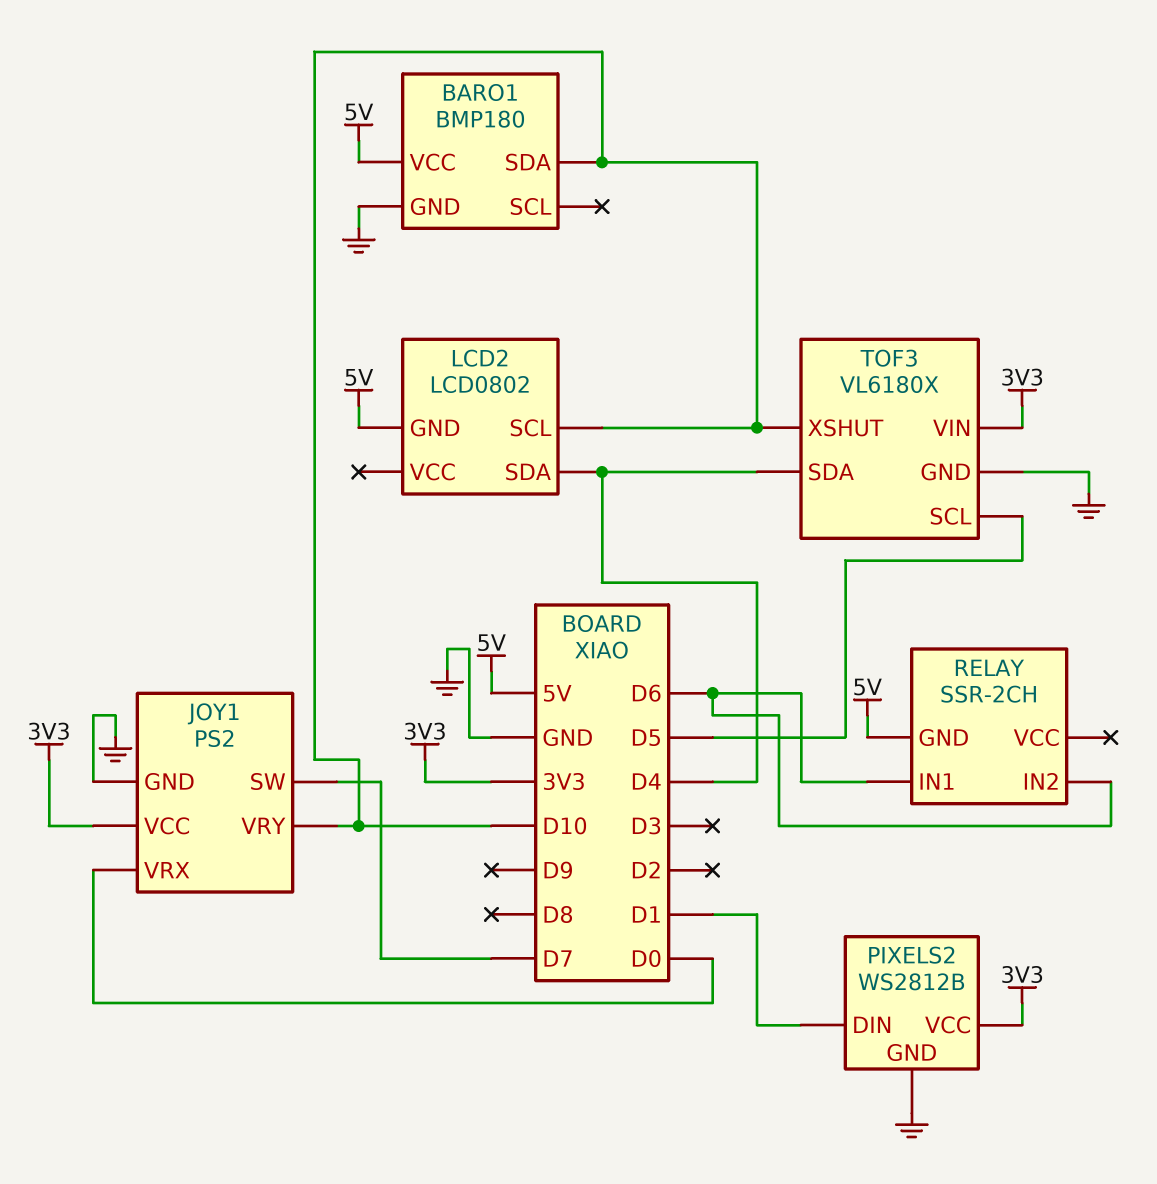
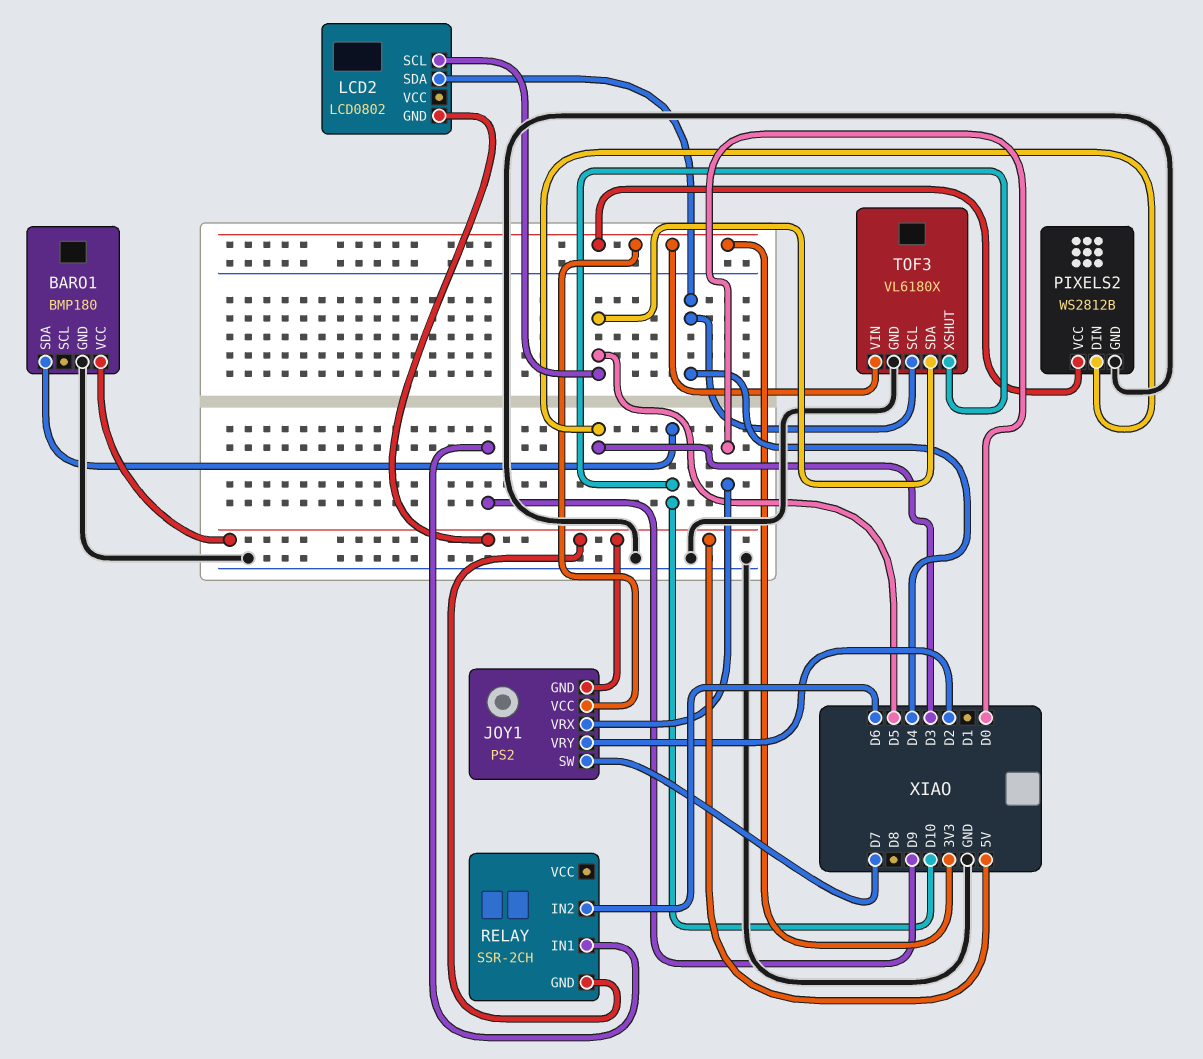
JOY1 pin GND: GND -> 5V
JOY1 pin VRY: D10 -> D2
LCD2 pin SCL: D10 -> D5
PIXELS2 pin DIN: D1 -> D3
RELAY pin IN1: D6 -> D9
TOF3 pin SCL: D5 -> D4
TOF3 pin SDA: D4 -> D5

